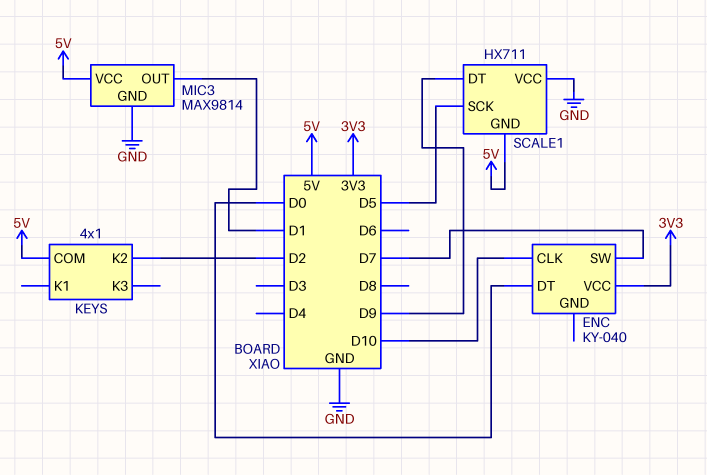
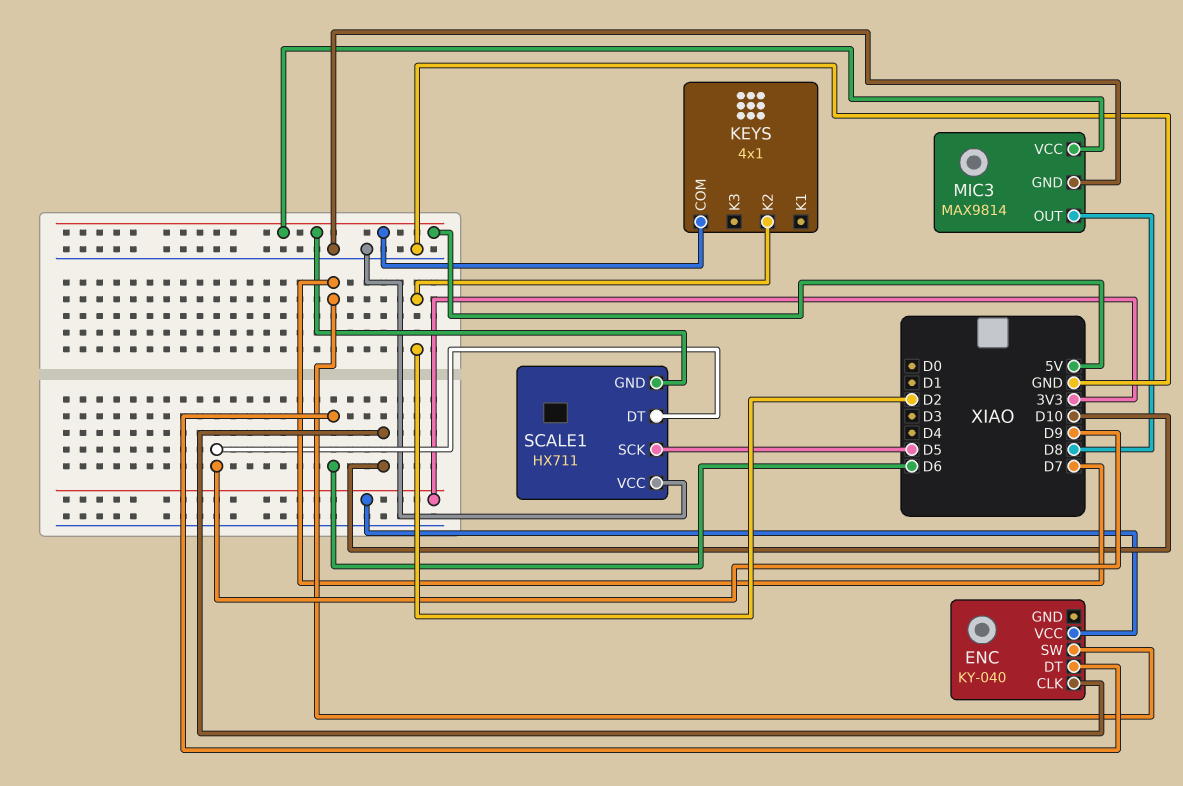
ENC pin DT: D0 -> D6
MIC3 pin OUT: D1 -> D8

